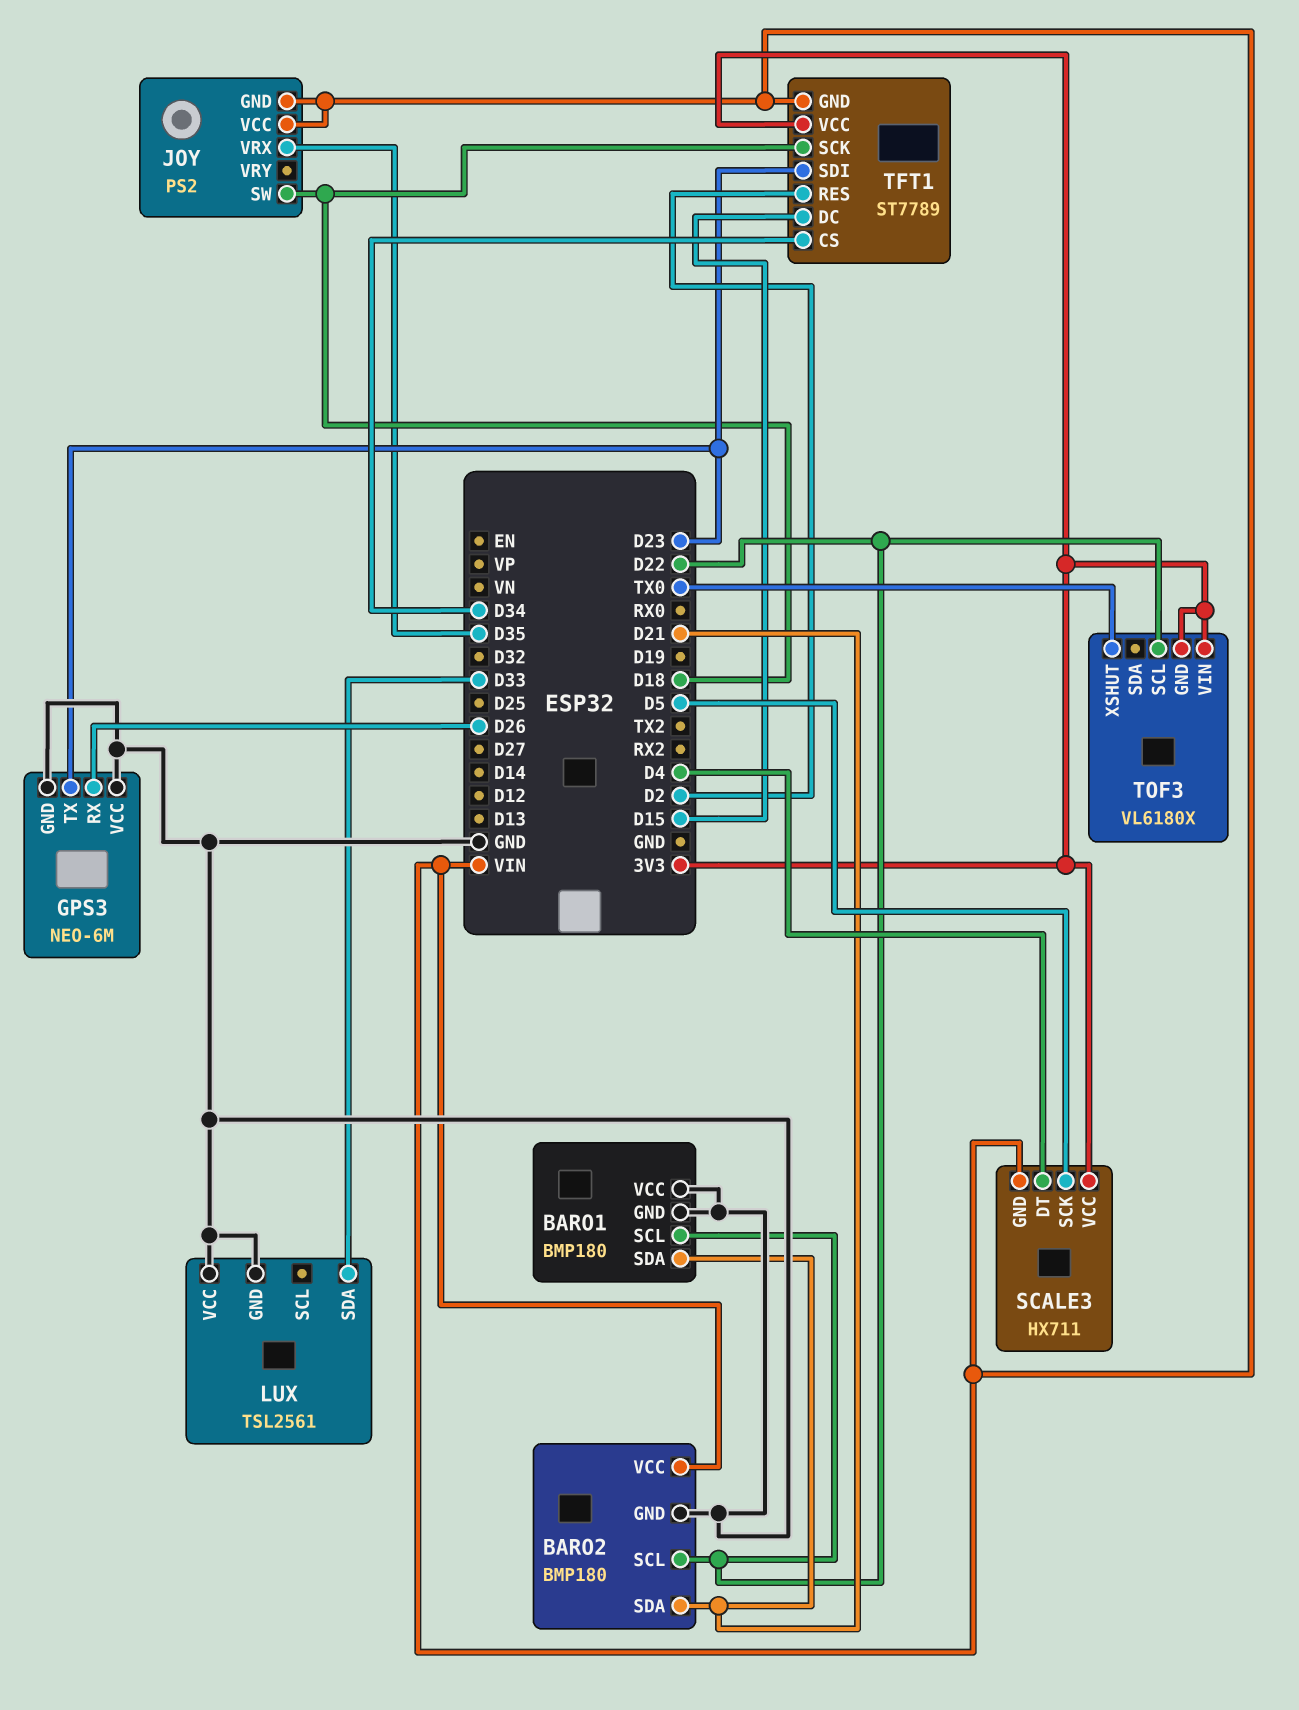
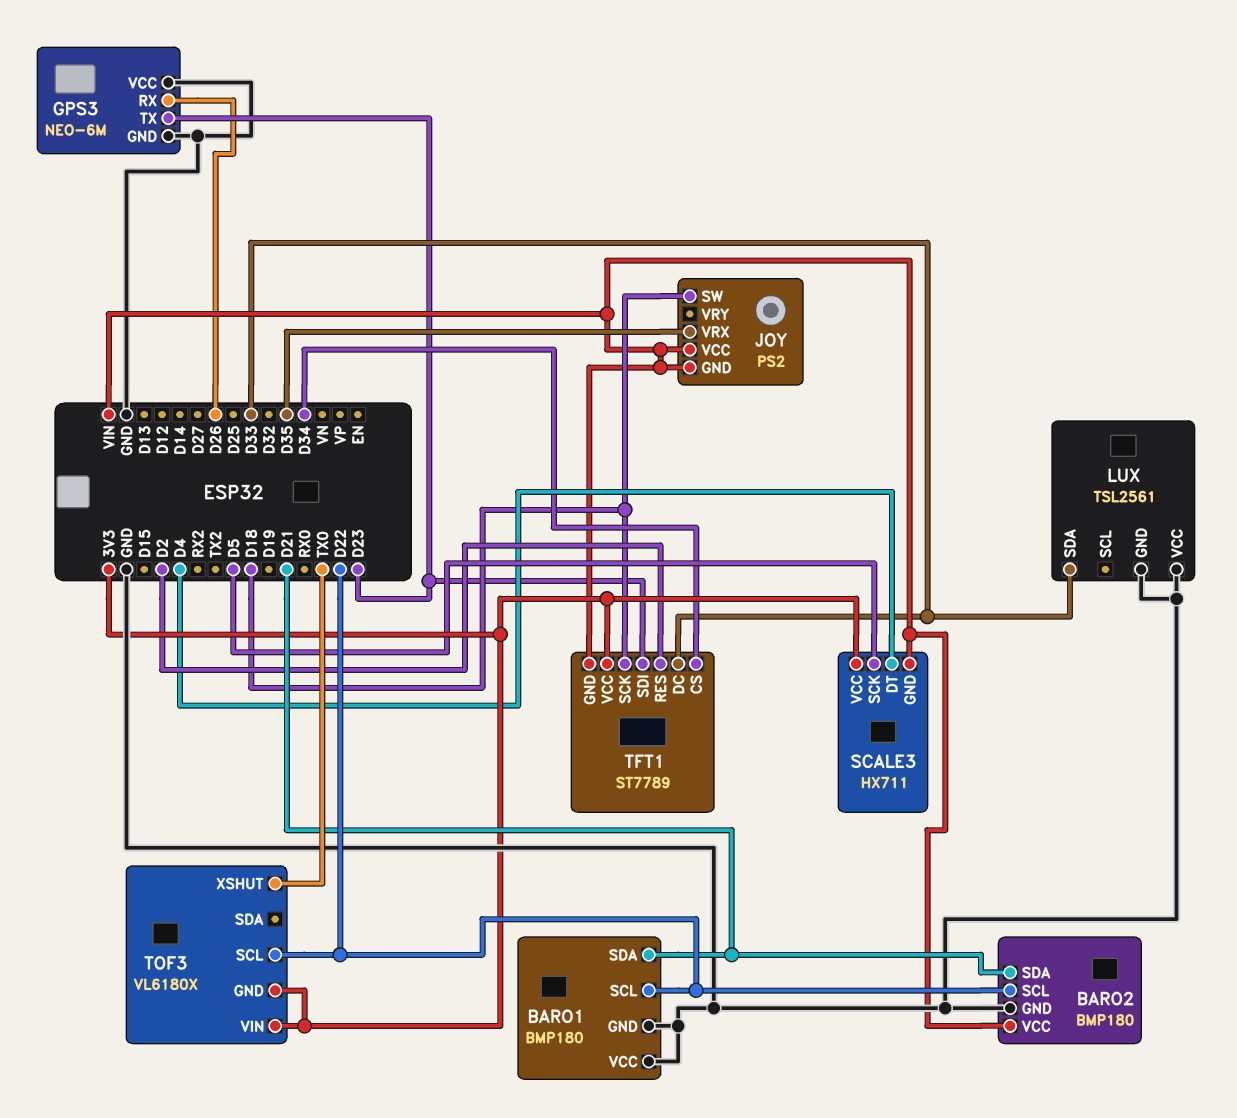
TFT1 pin DC: D15 -> D33

